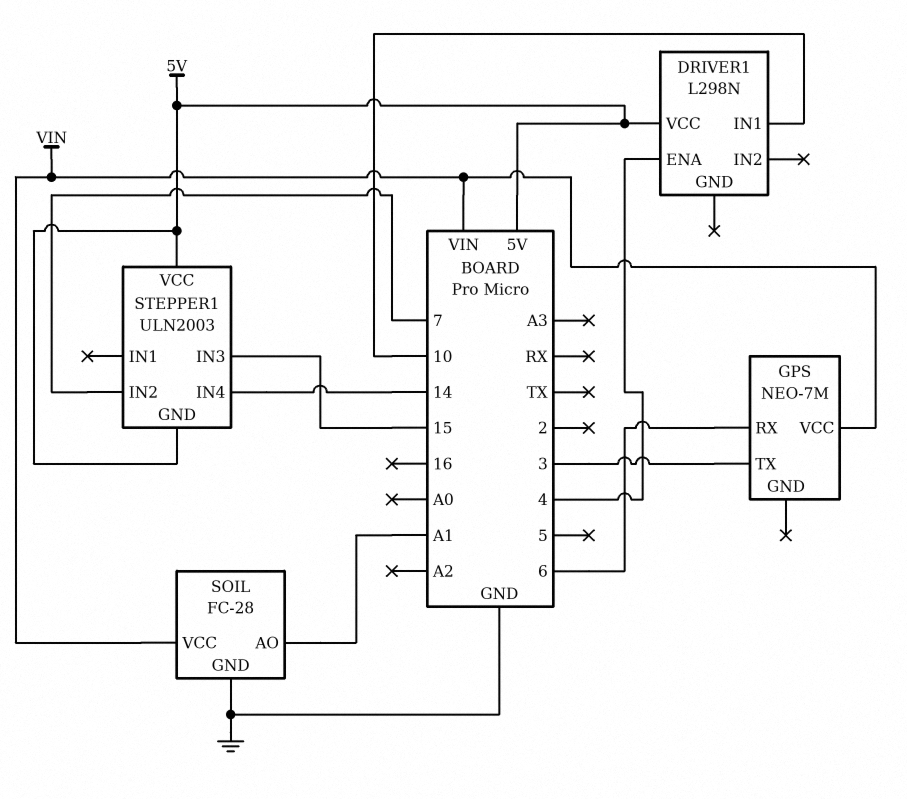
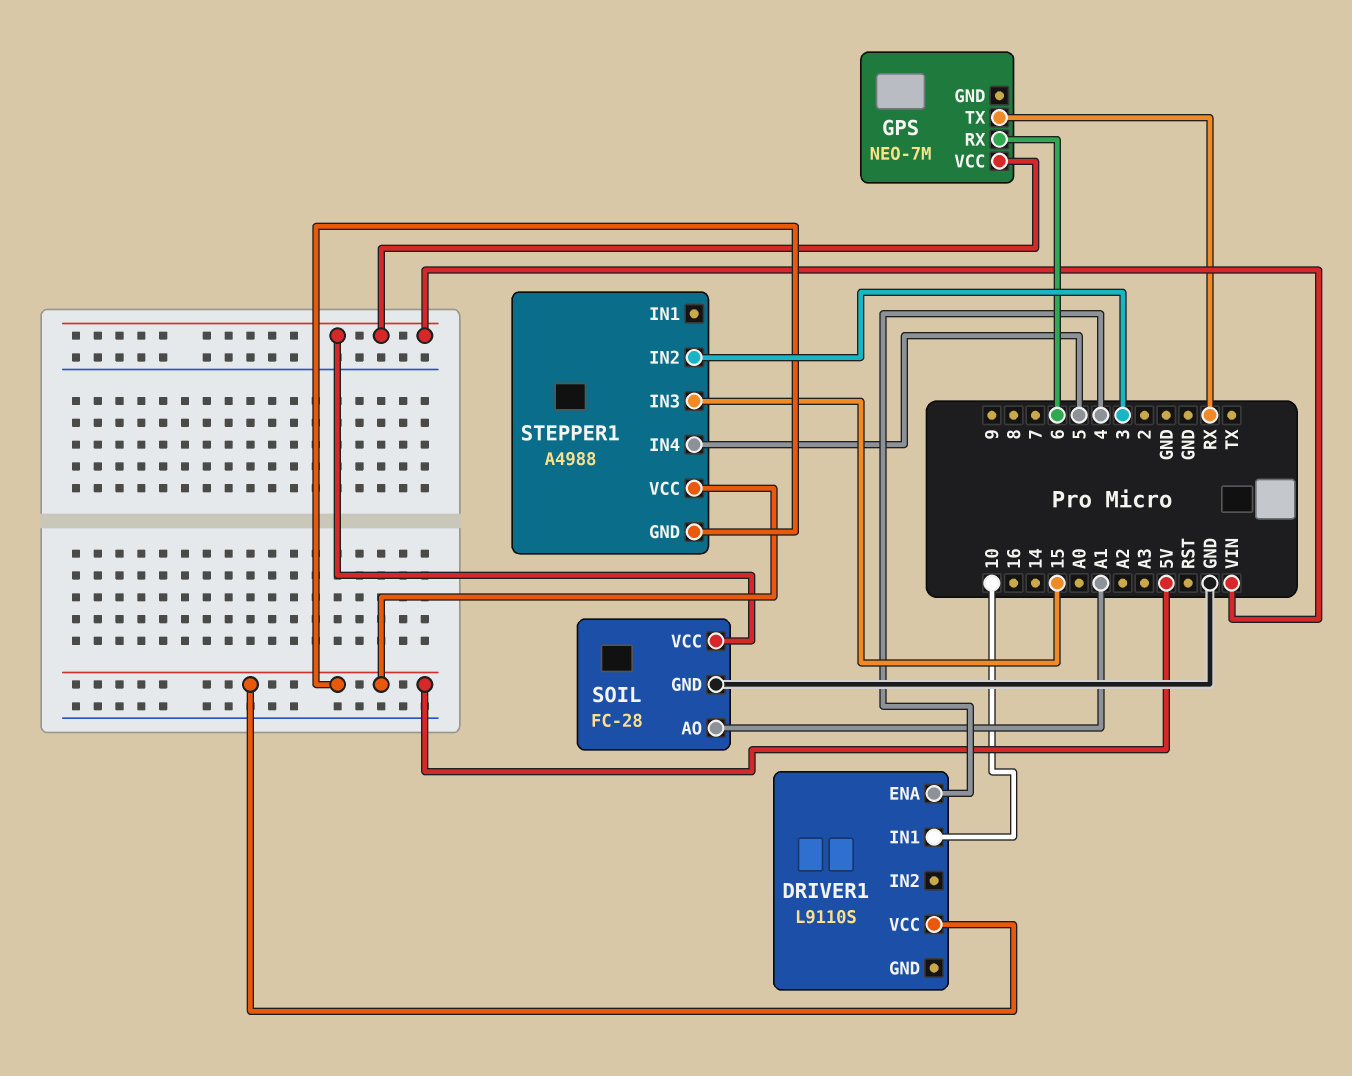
DRIVER1: L298N -> L9110S
GPS pin TX: 3 -> RX
STEPPER1: ULN2003 -> A4988
STEPPER1 pin IN2: 7 -> 3
STEPPER1 pin IN4: 14 -> 5

